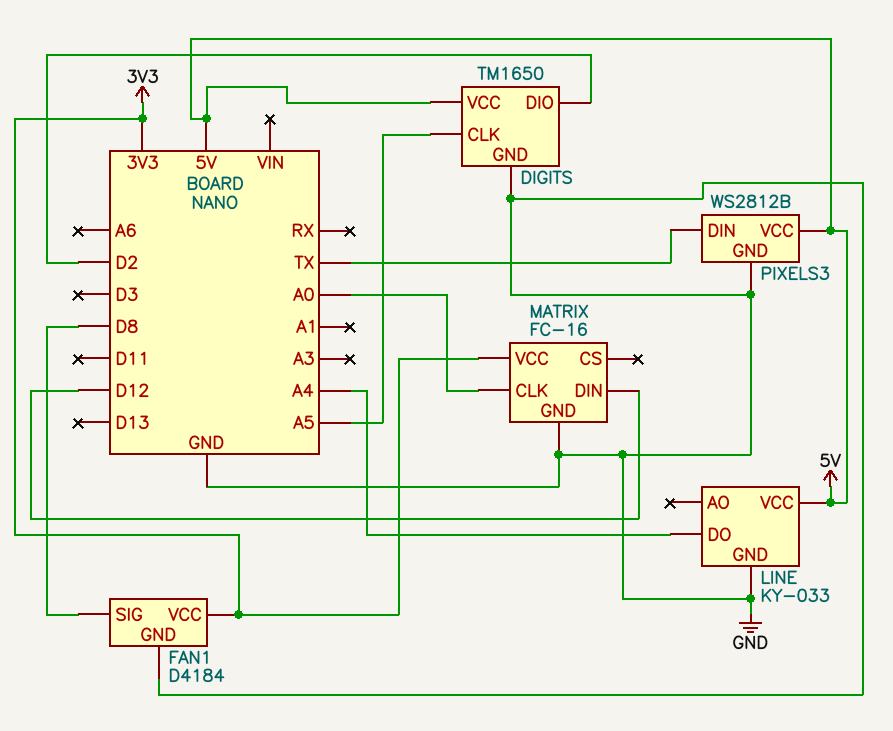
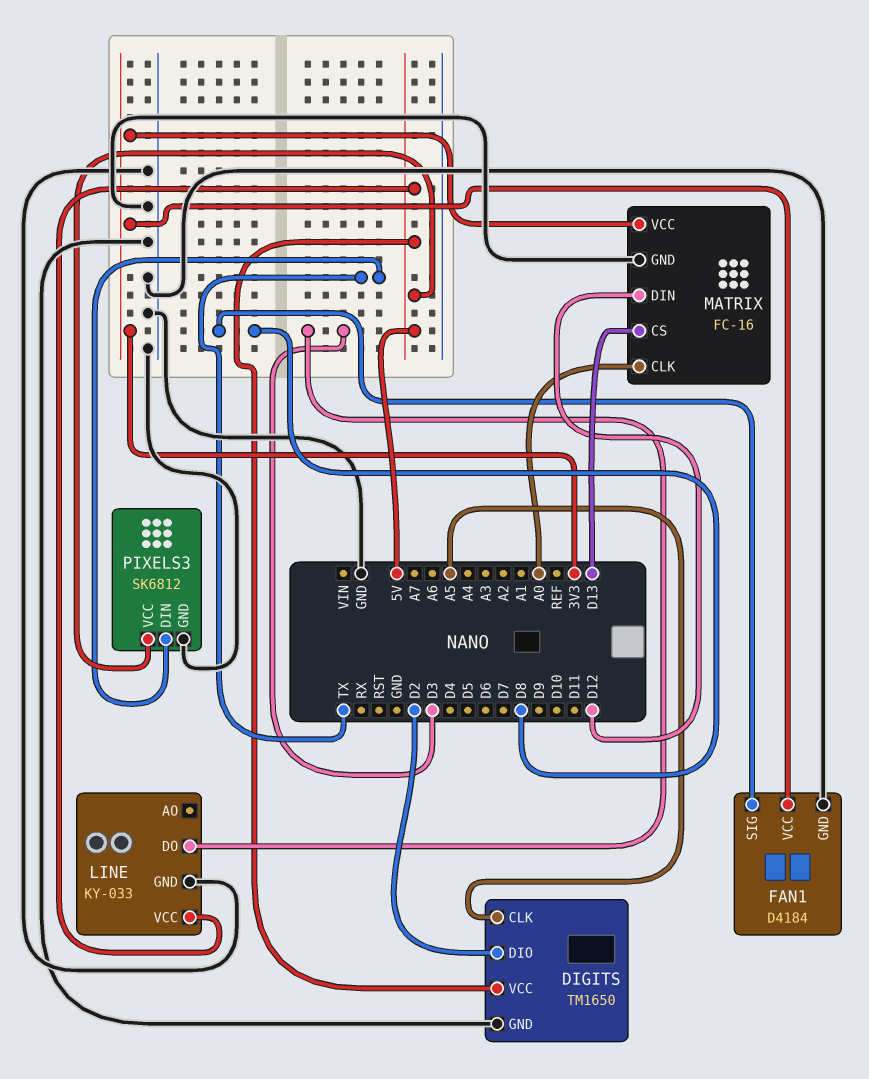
LINE pin DO: A4 -> D3
MATRIX pin CS: none -> D13
PIXELS3: WS2812B -> SK6812

